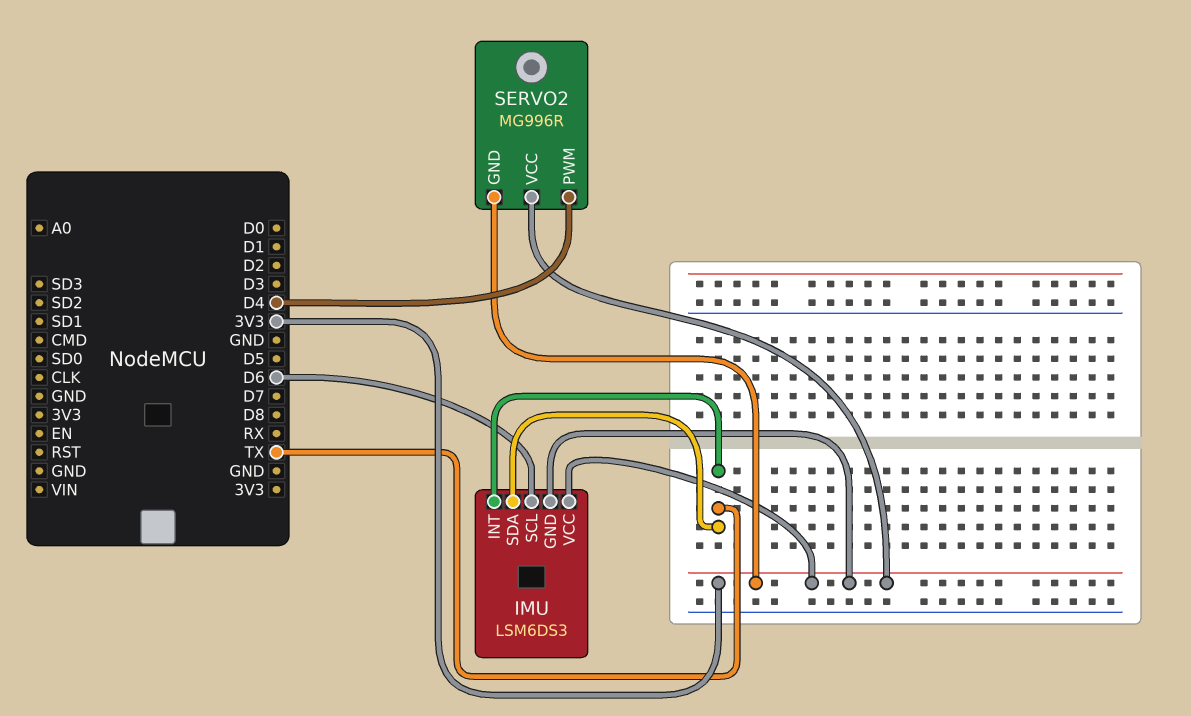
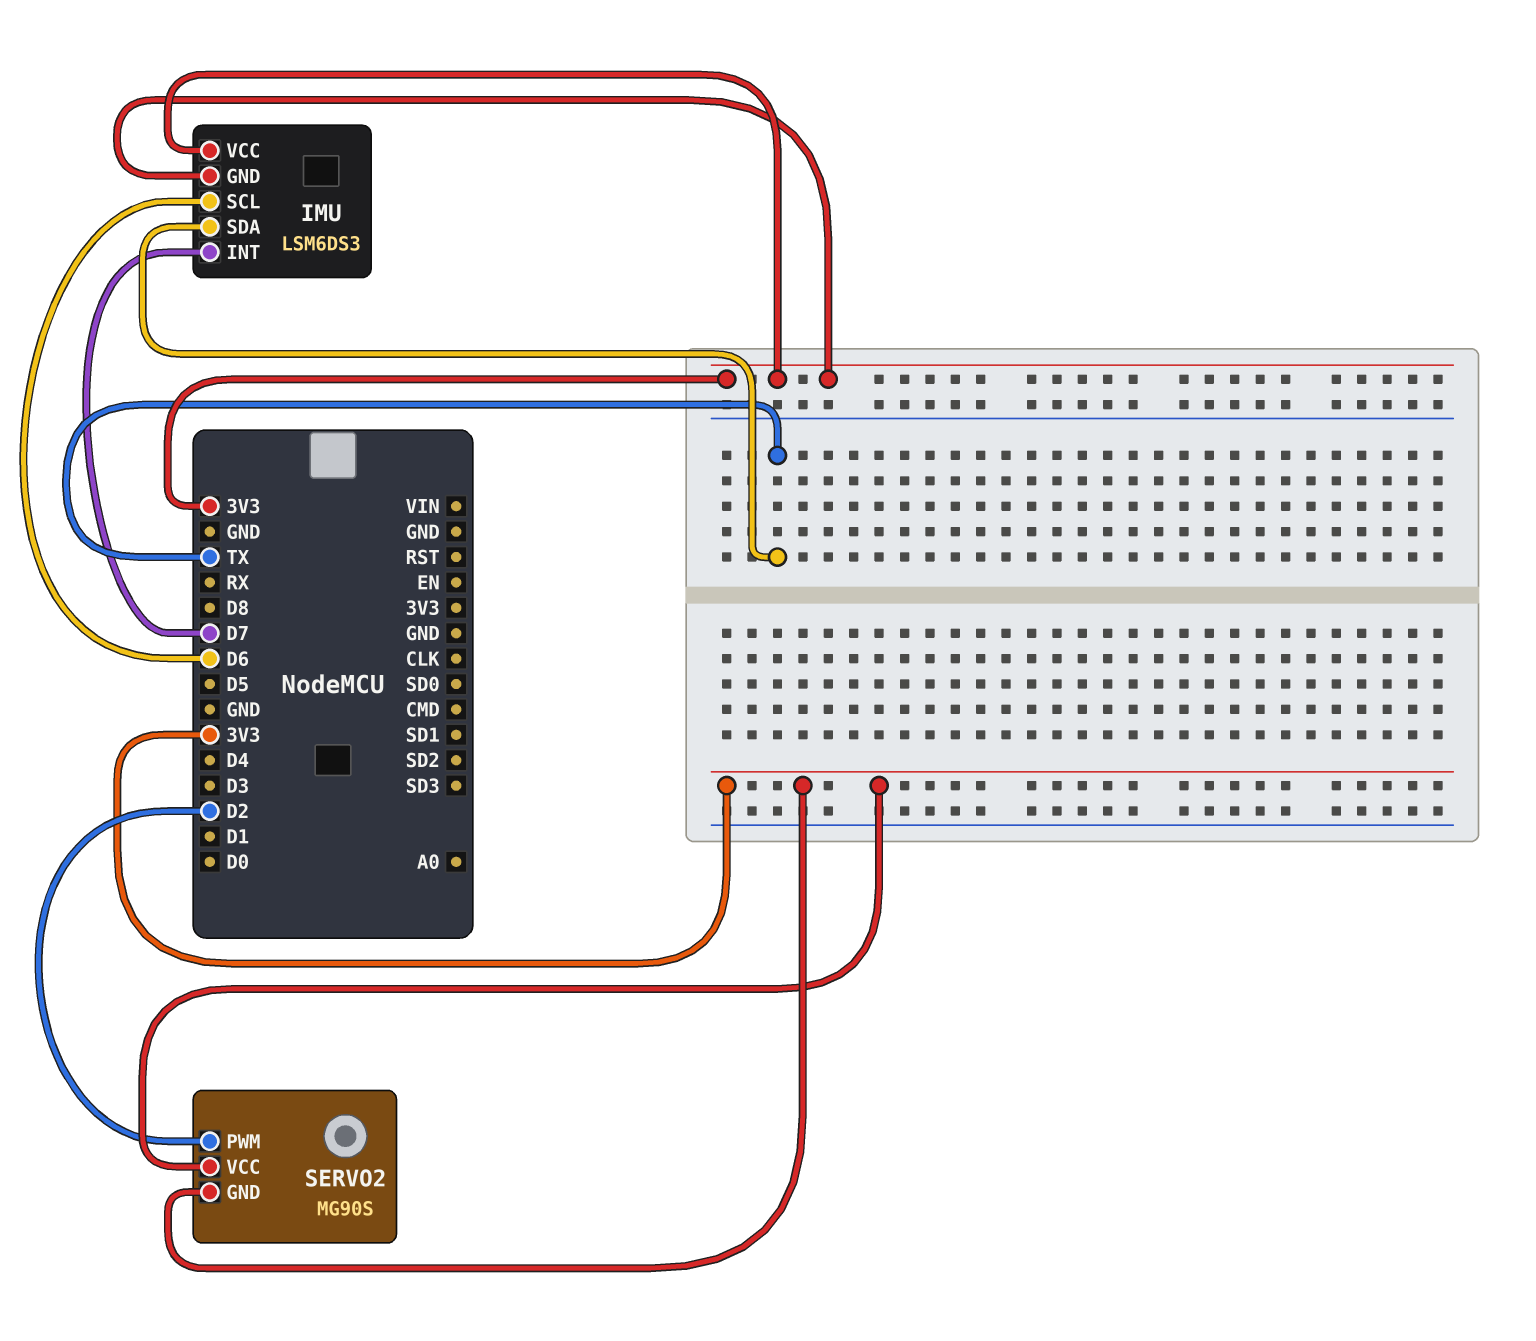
IMU pin INT: TX -> D7
SERVO2: MG996R -> MG90S
SERVO2 pin PWM: D4 -> D2

